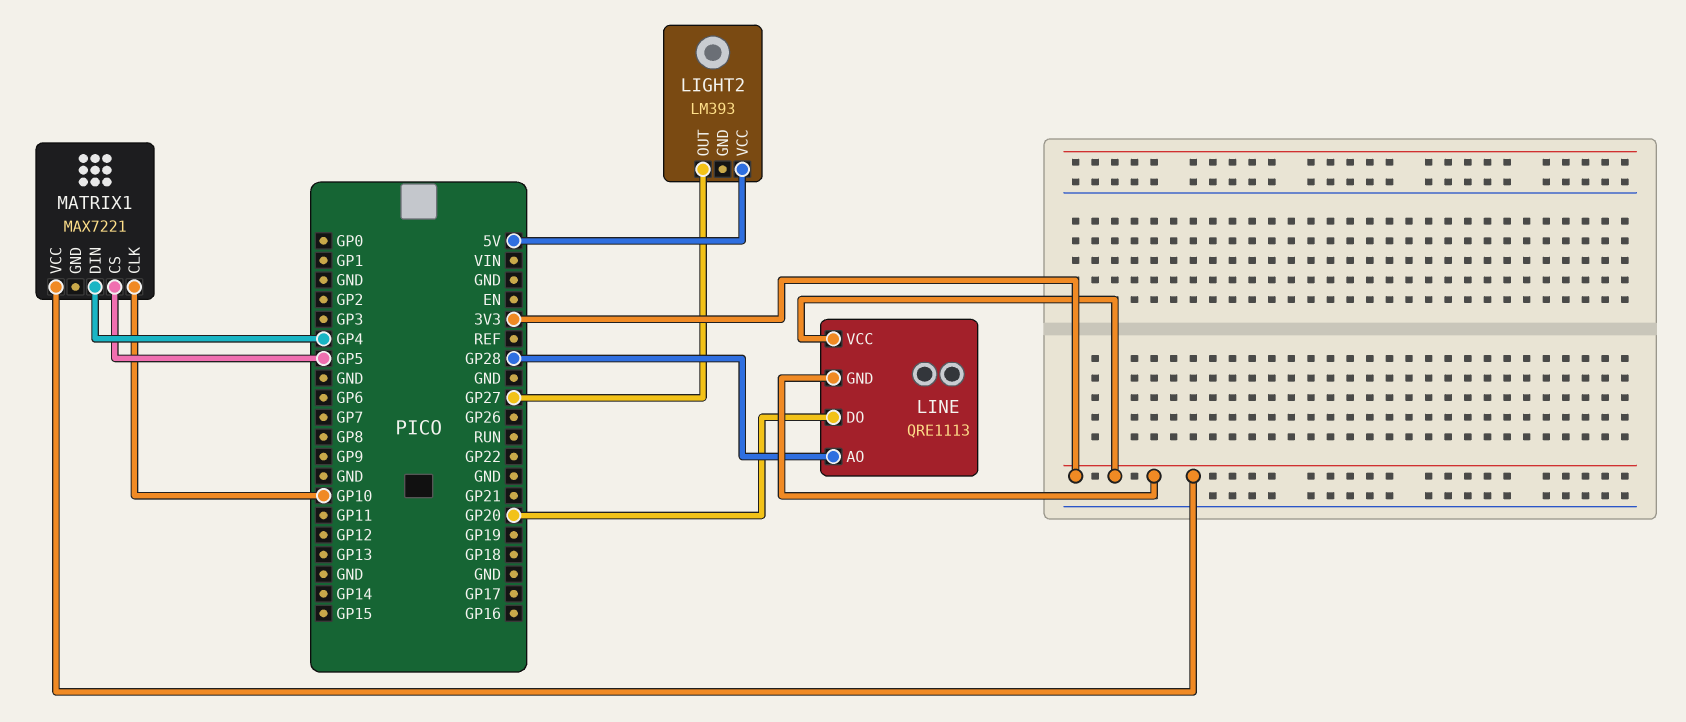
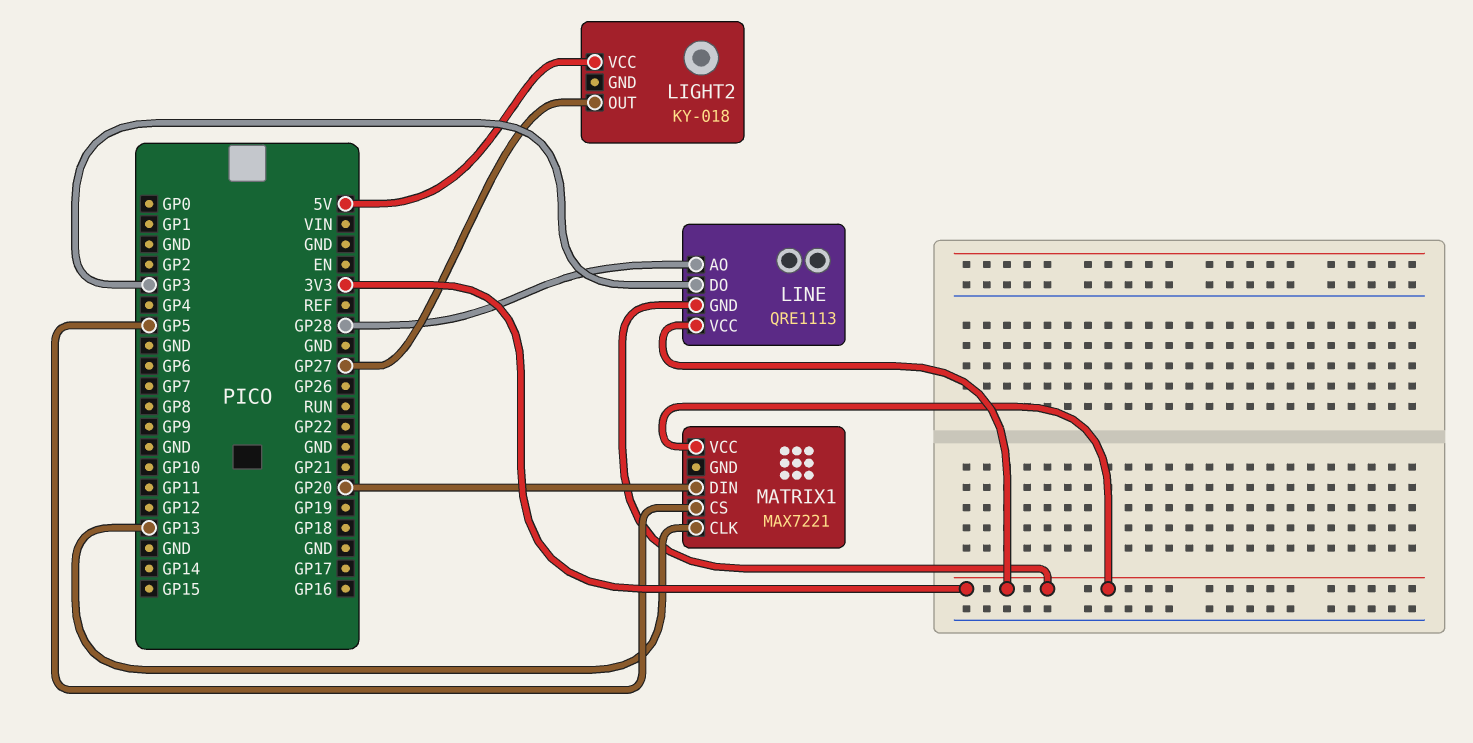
LIGHT2: LM393 -> KY-018
LINE pin DO: GP20 -> GP3
MATRIX1 pin CLK: GP10 -> GP13
MATRIX1 pin DIN: GP4 -> GP20

